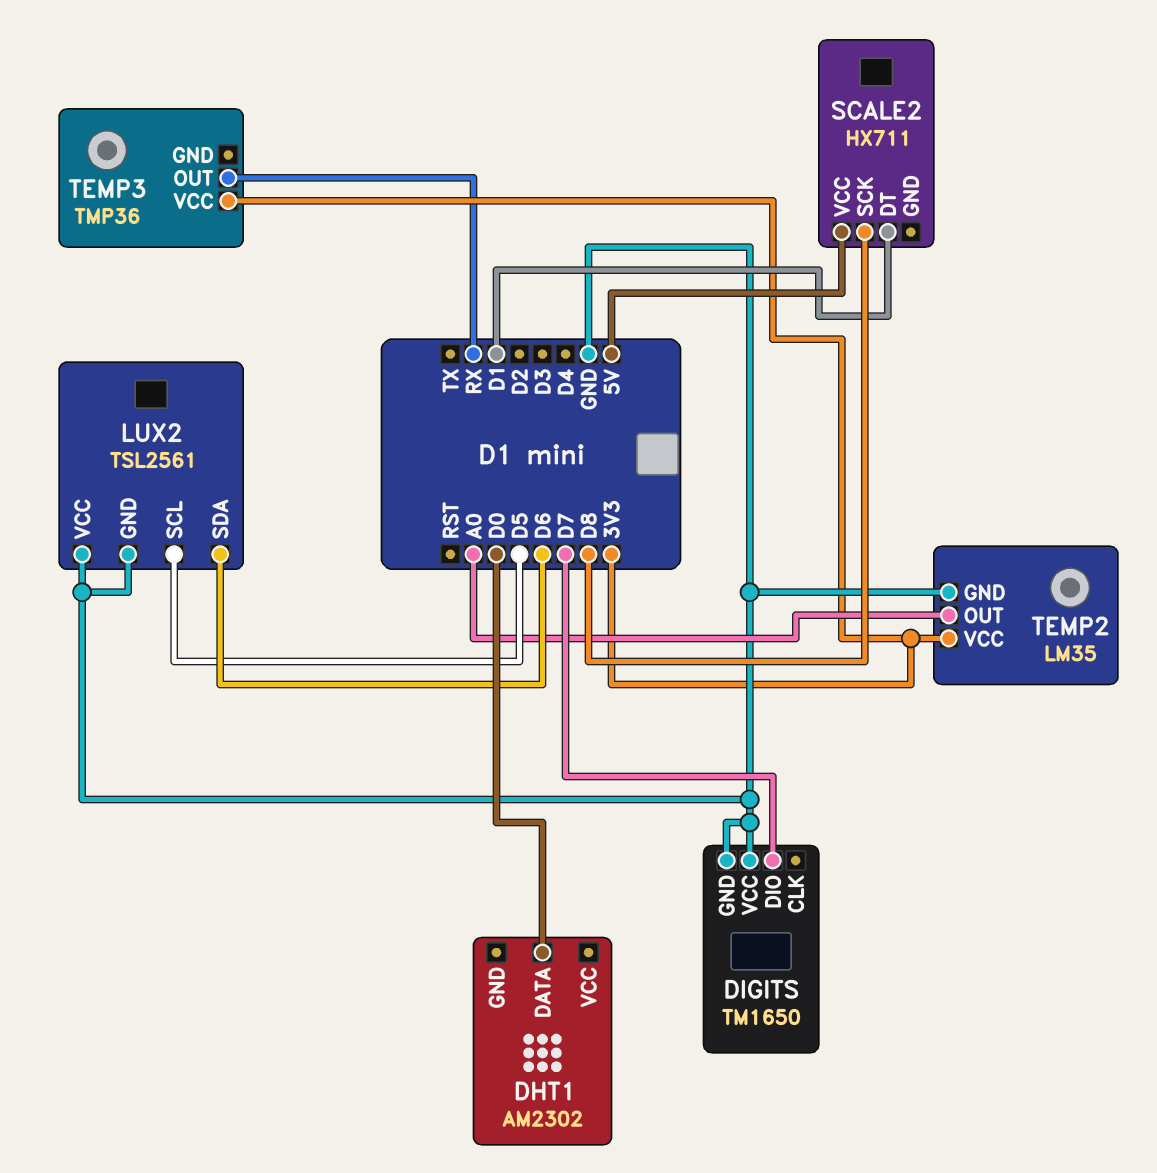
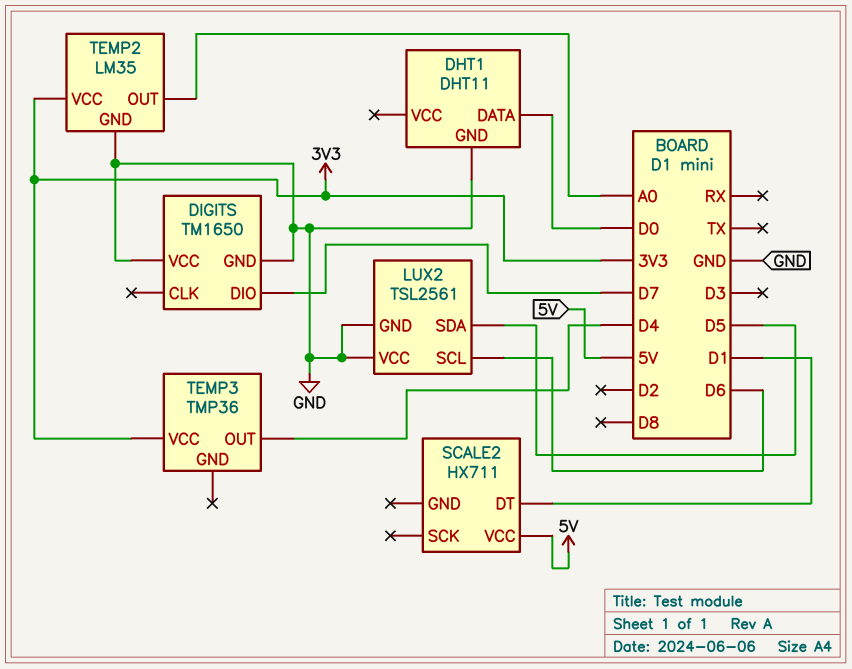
DHT1: AM2302 -> DHT11
DHT1 pin GND: none -> GND
LUX2 pin SCL: D5 -> D6
LUX2 pin SDA: D6 -> D5
SCALE2 pin SCK: D8 -> none
TEMP3 pin OUT: RX -> D4

